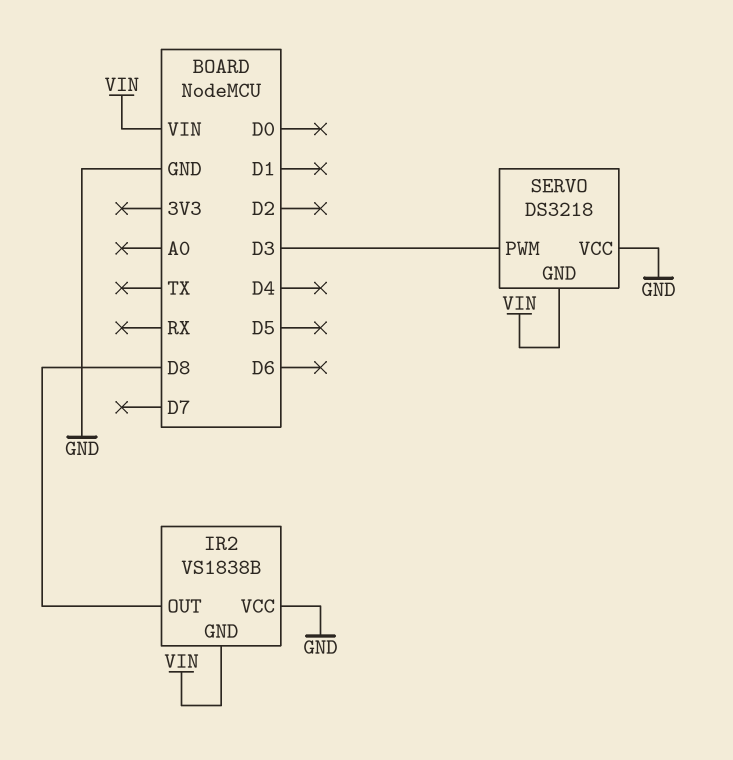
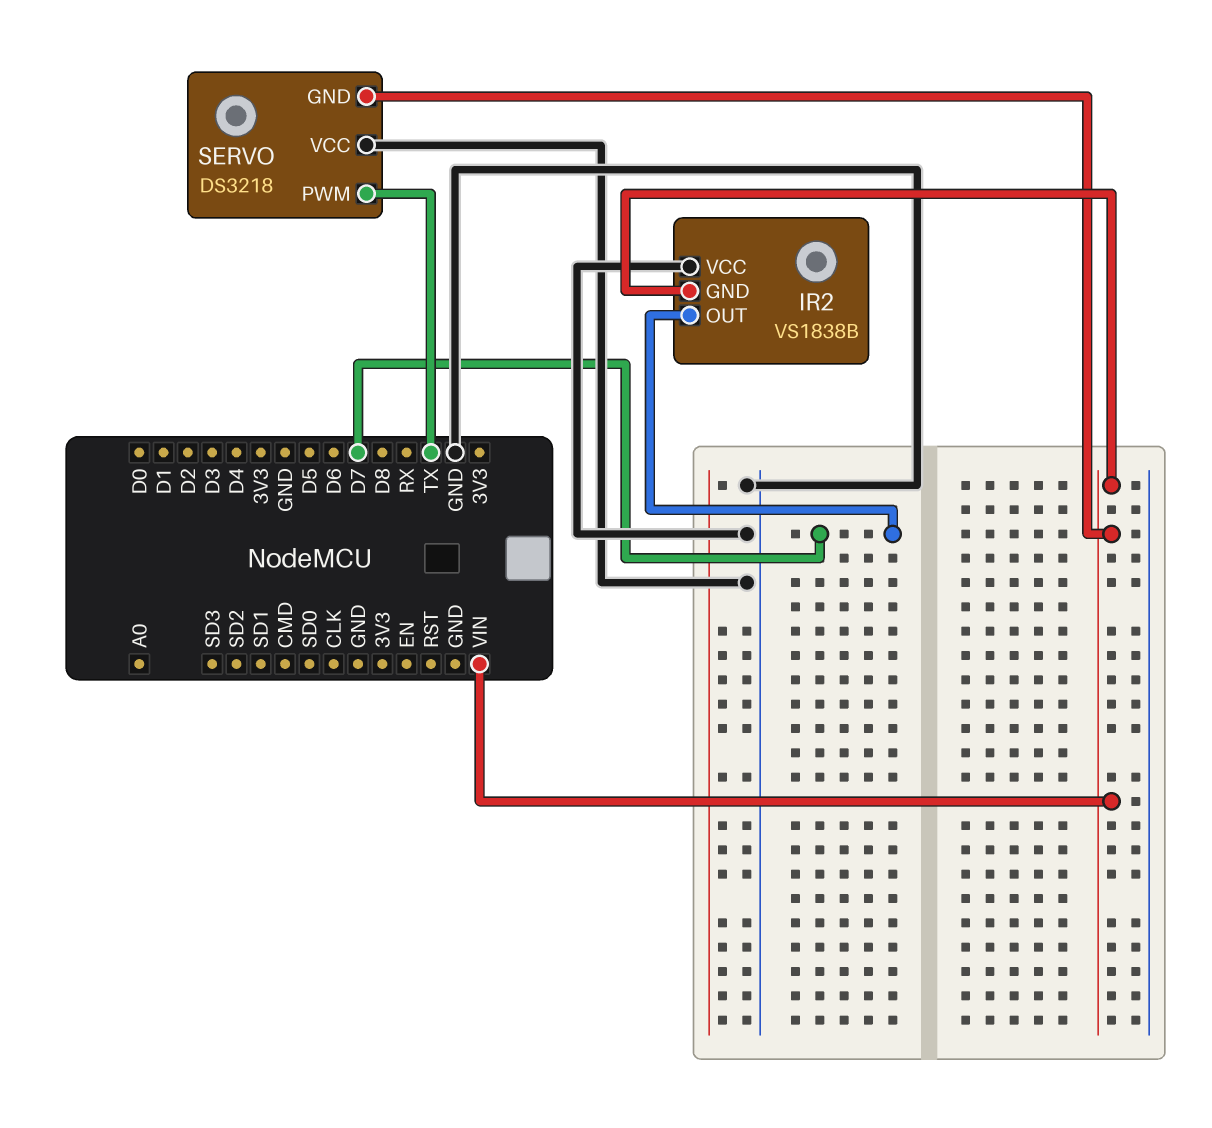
IR2 pin OUT: D8 -> D7
SERVO pin PWM: D3 -> TX

